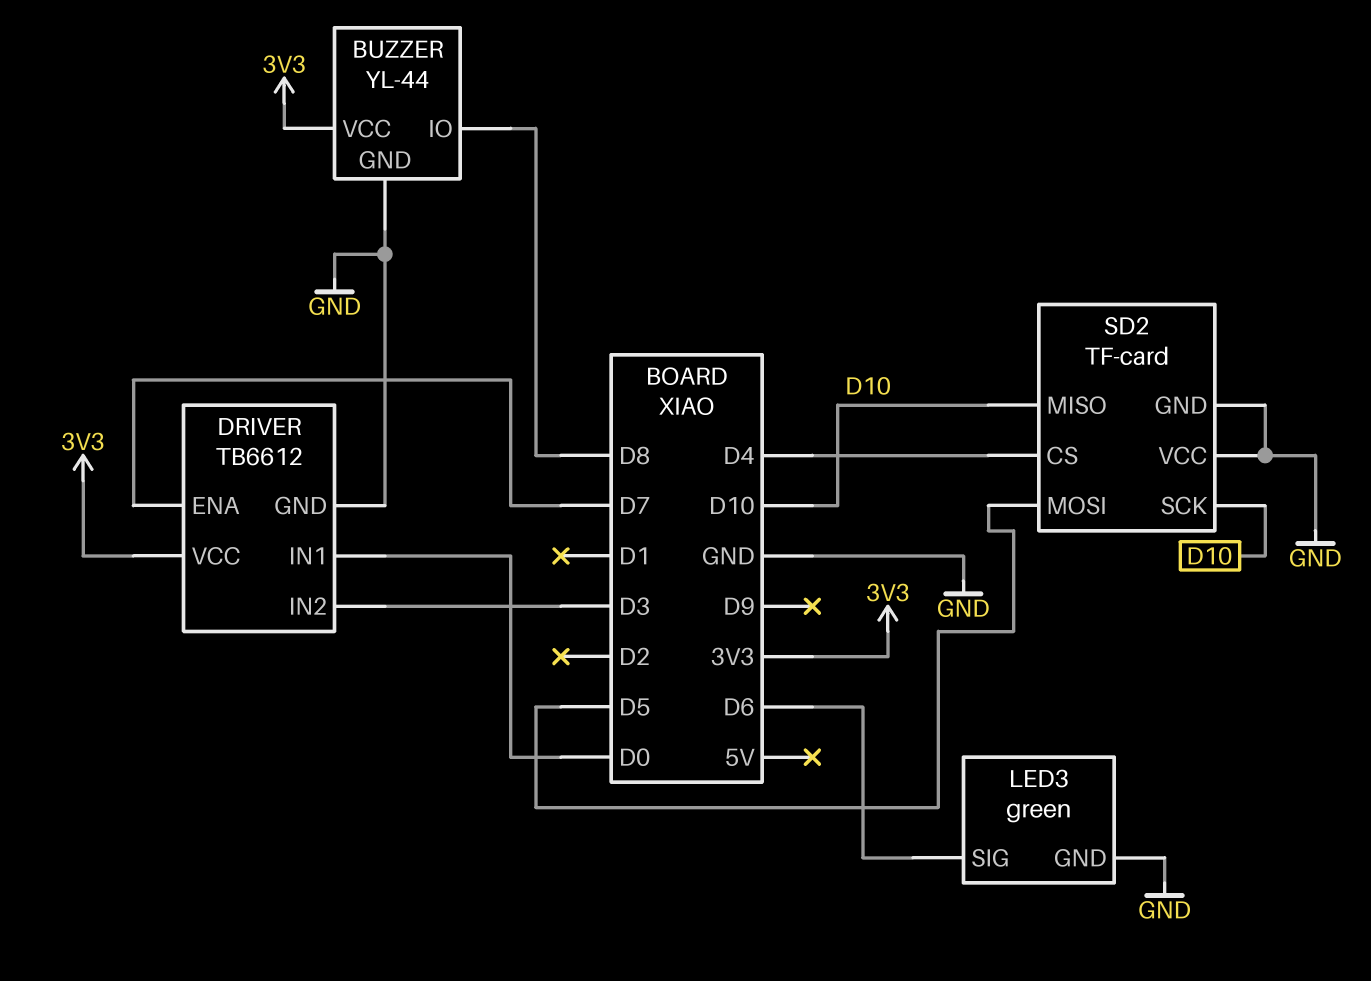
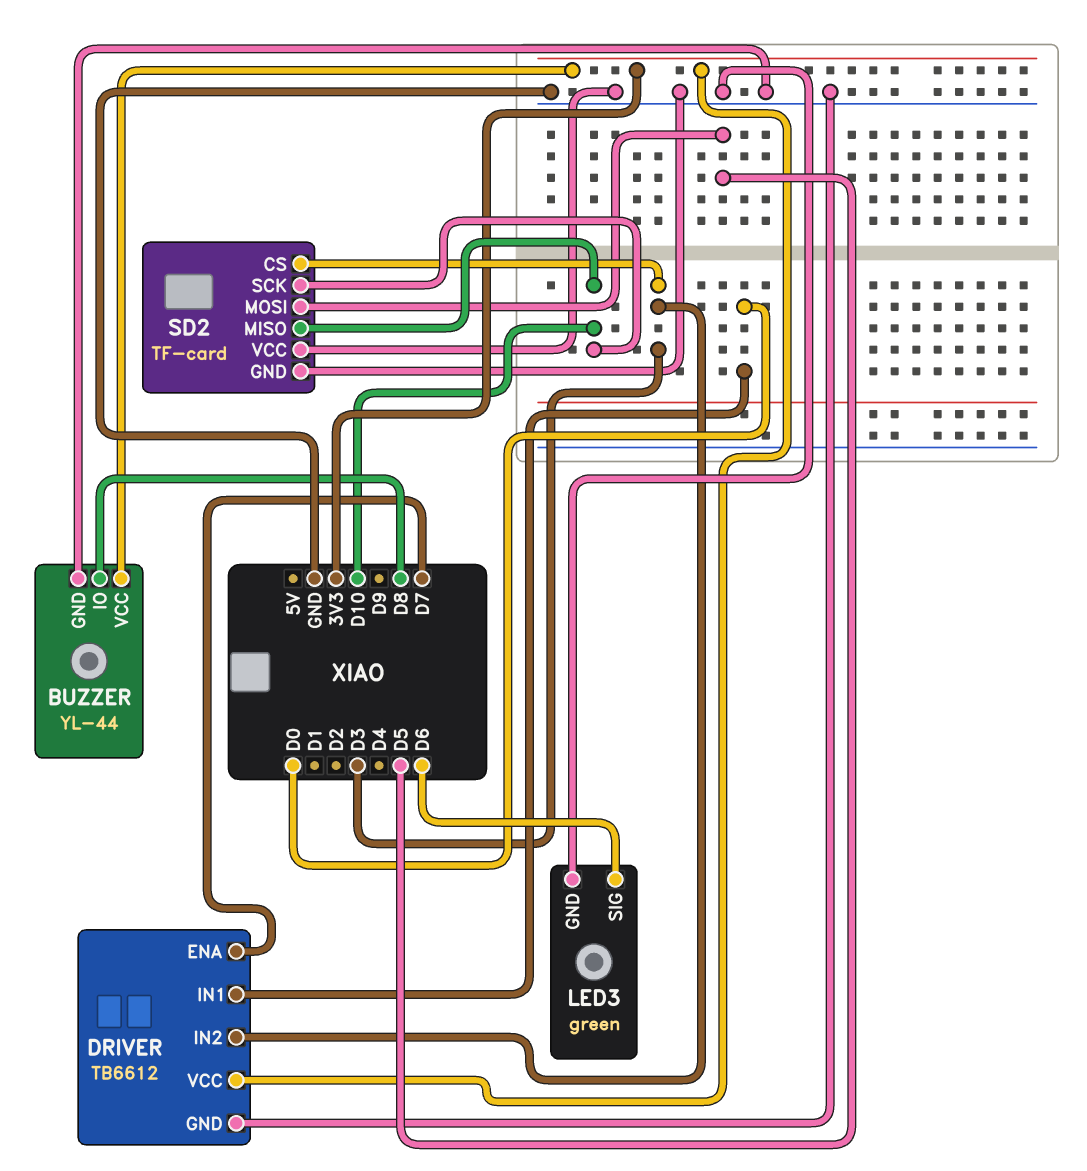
SD2 pin CS: D4 -> D3

